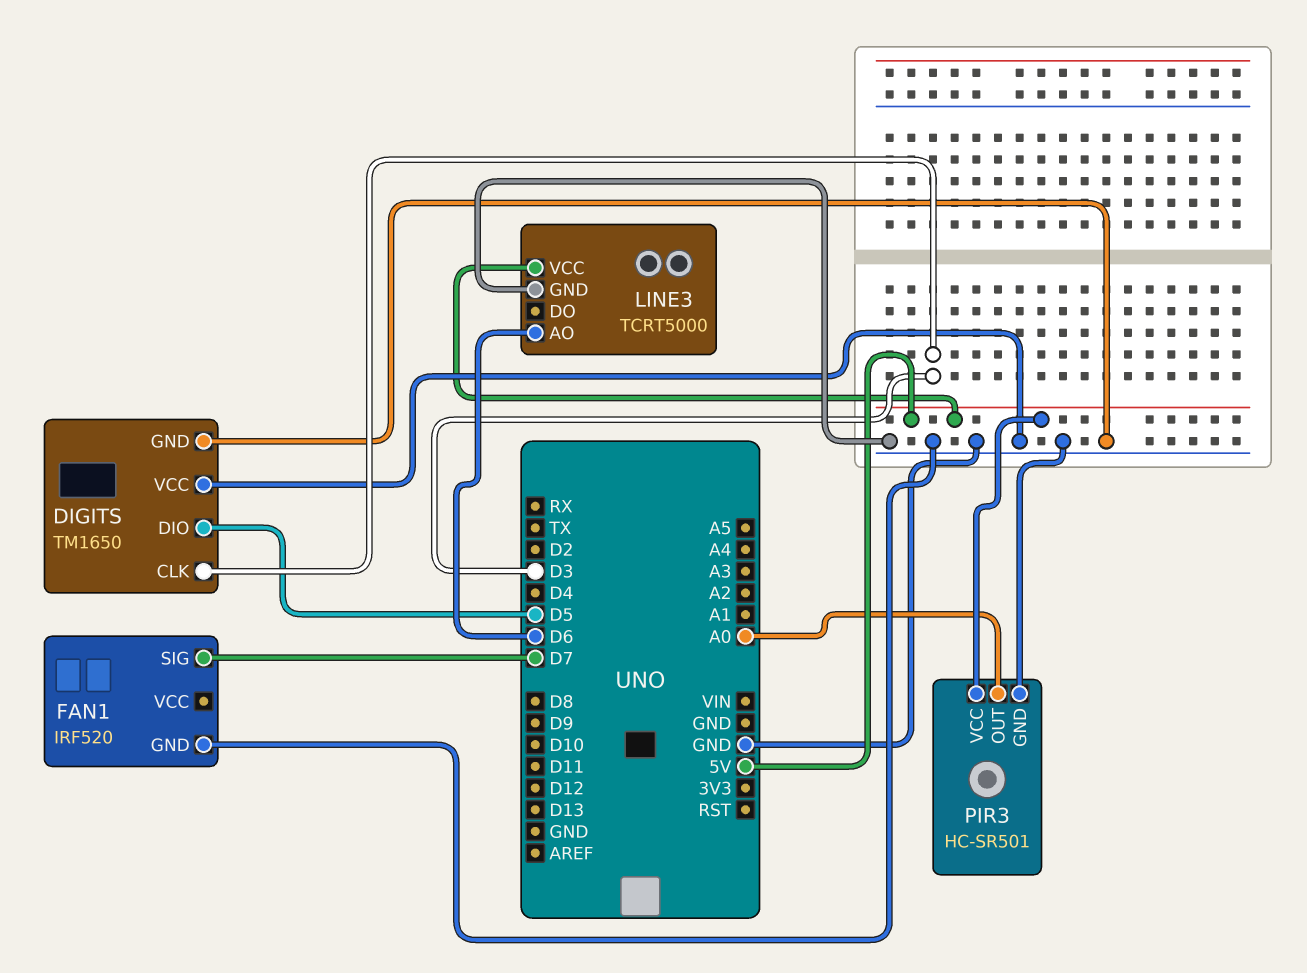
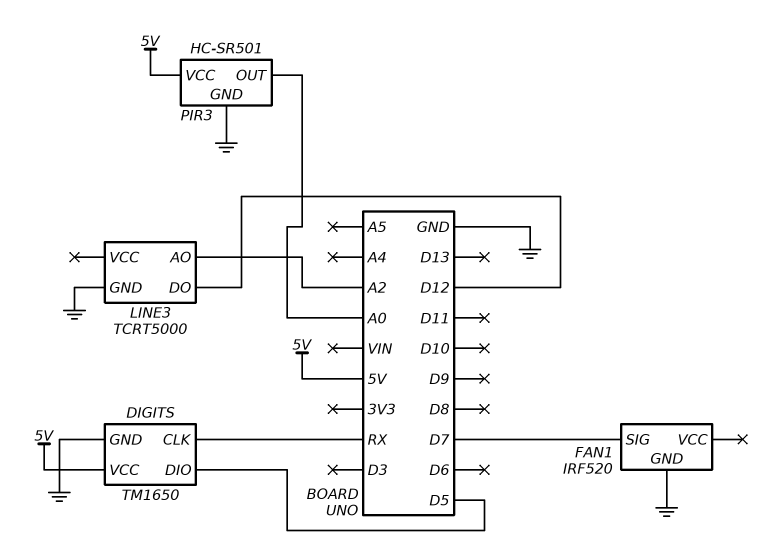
DIGITS pin CLK: D3 -> RX
DIGITS pin VCC: GND -> 5V
LINE3 pin AO: D6 -> A2
LINE3 pin DO: none -> D12
LINE3 pin VCC: 5V -> none

